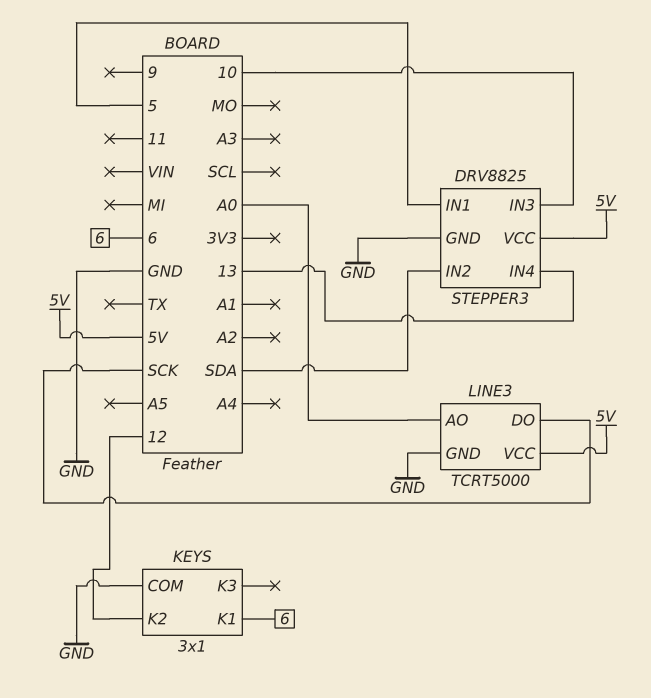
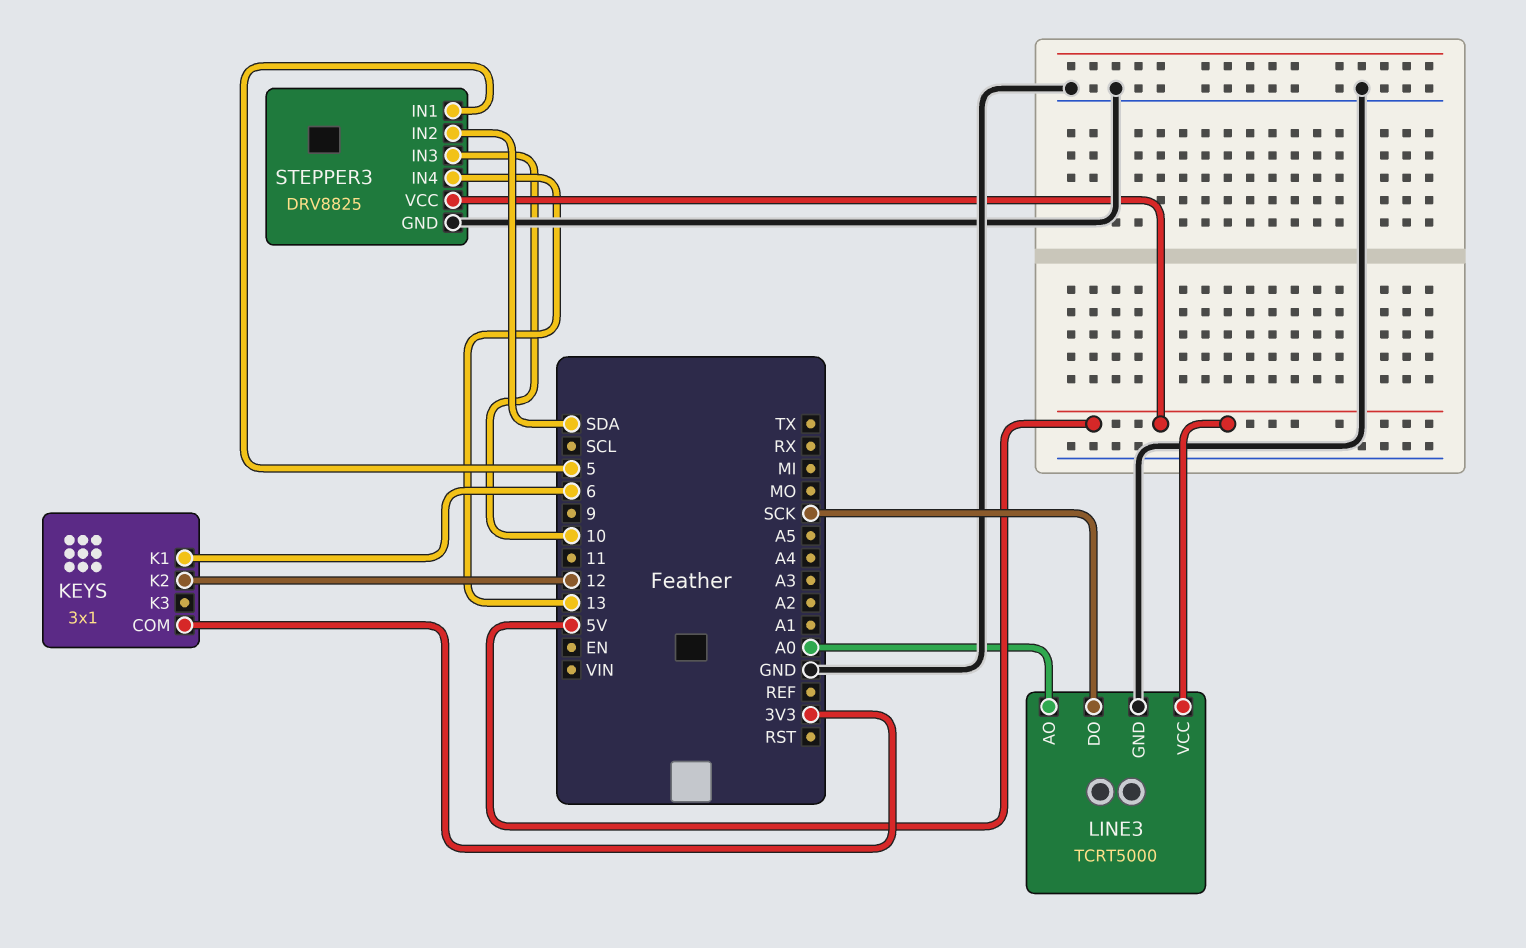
KEYS pin COM: GND -> 3V3

